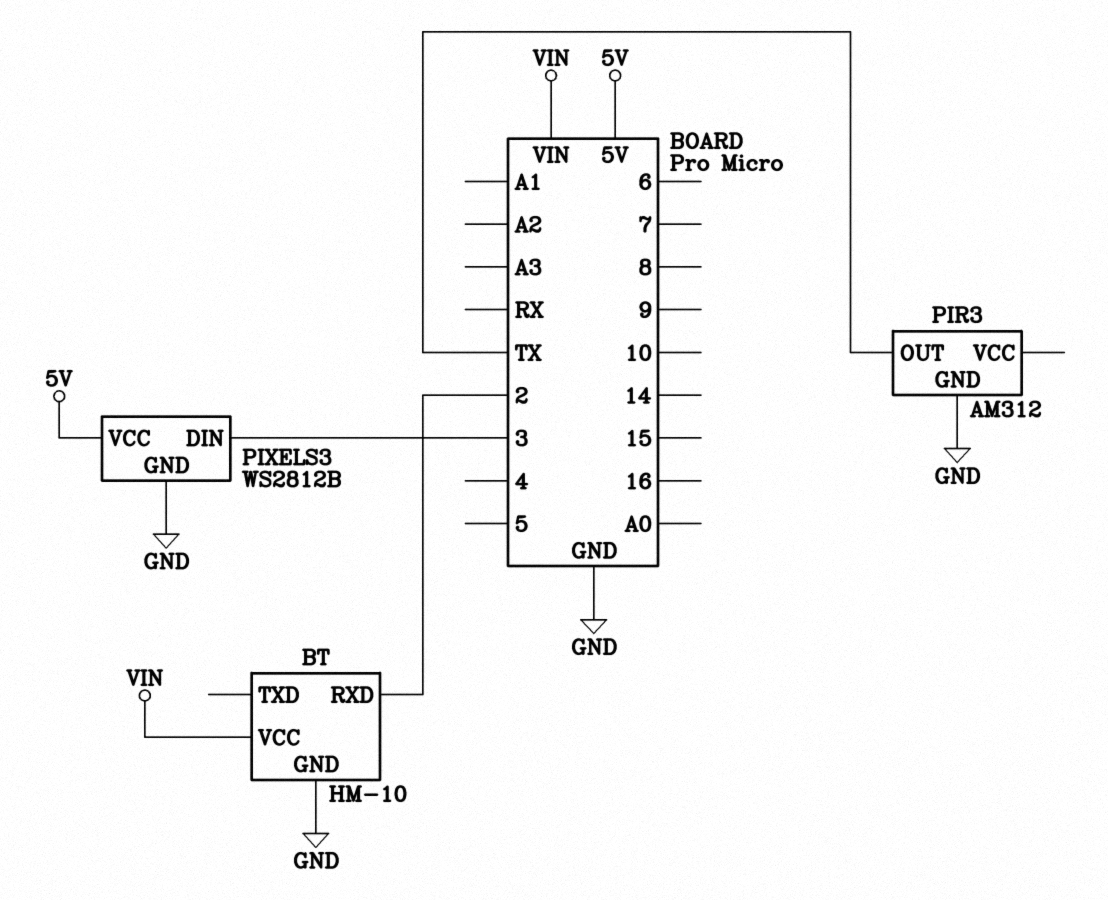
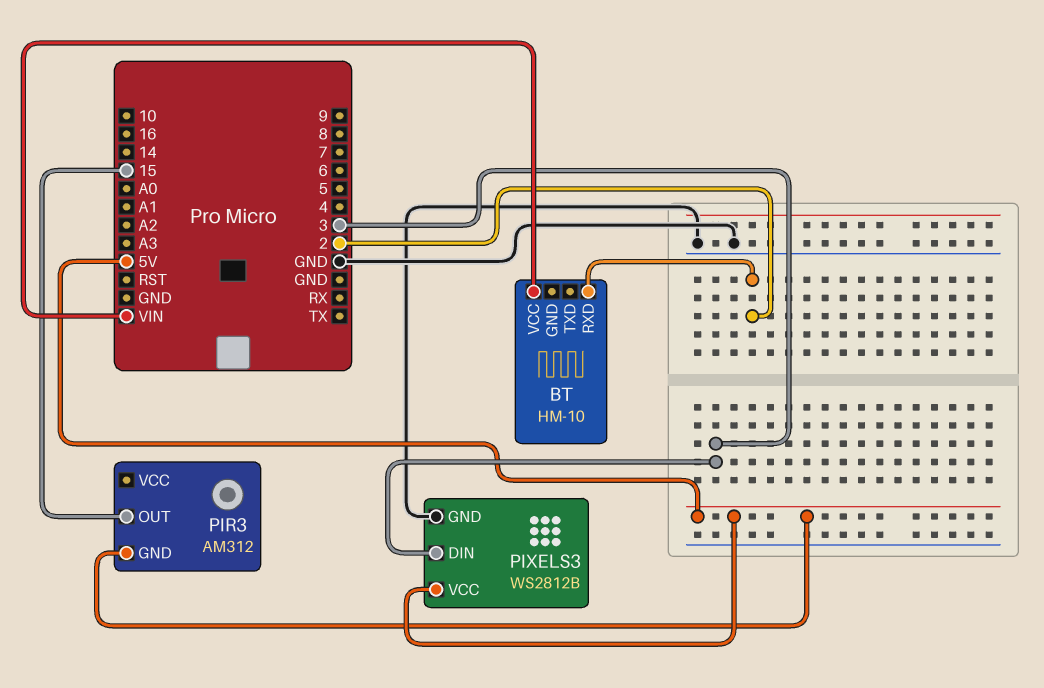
BT pin GND: GND -> none
PIR3 pin GND: GND -> 5V
PIR3 pin OUT: TX -> 15

